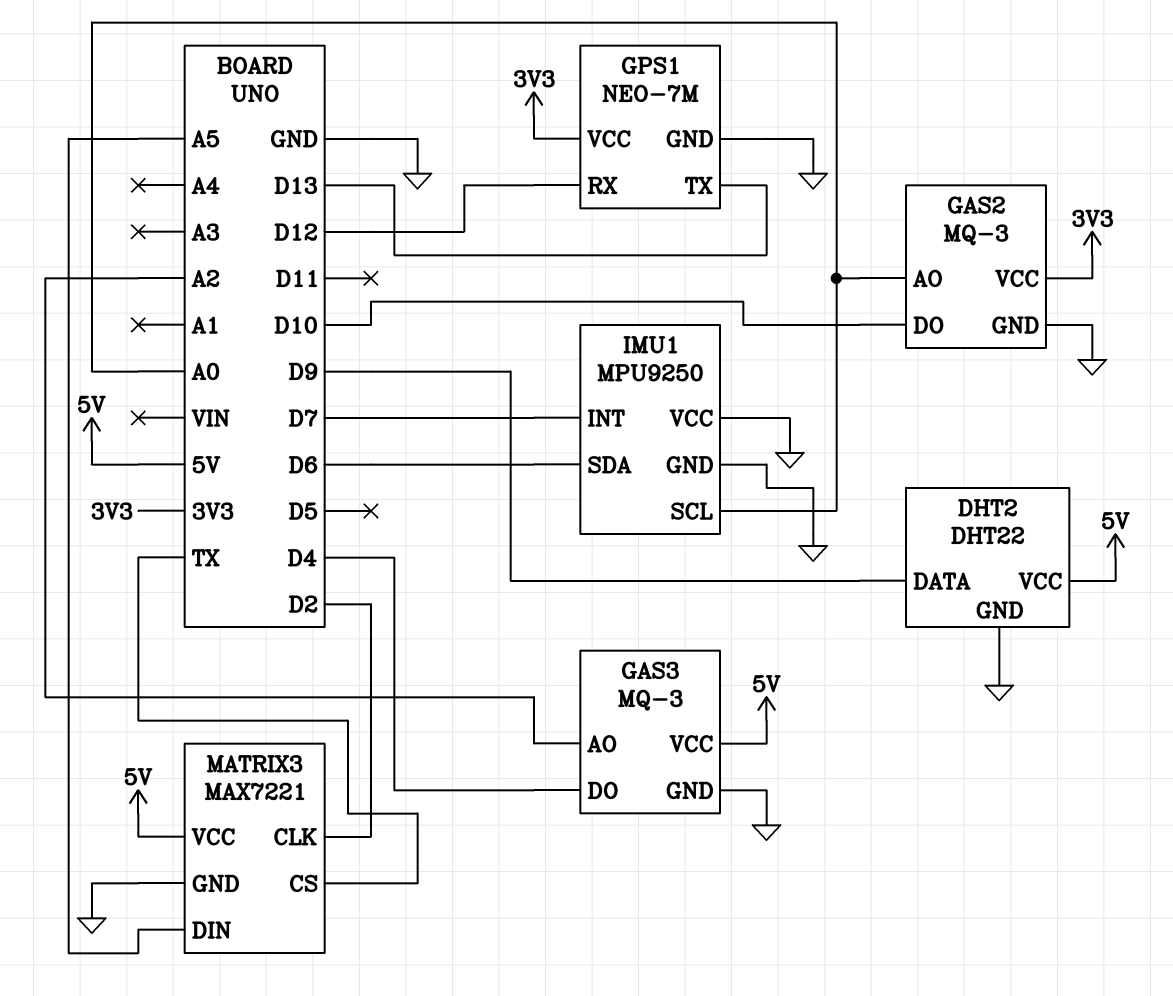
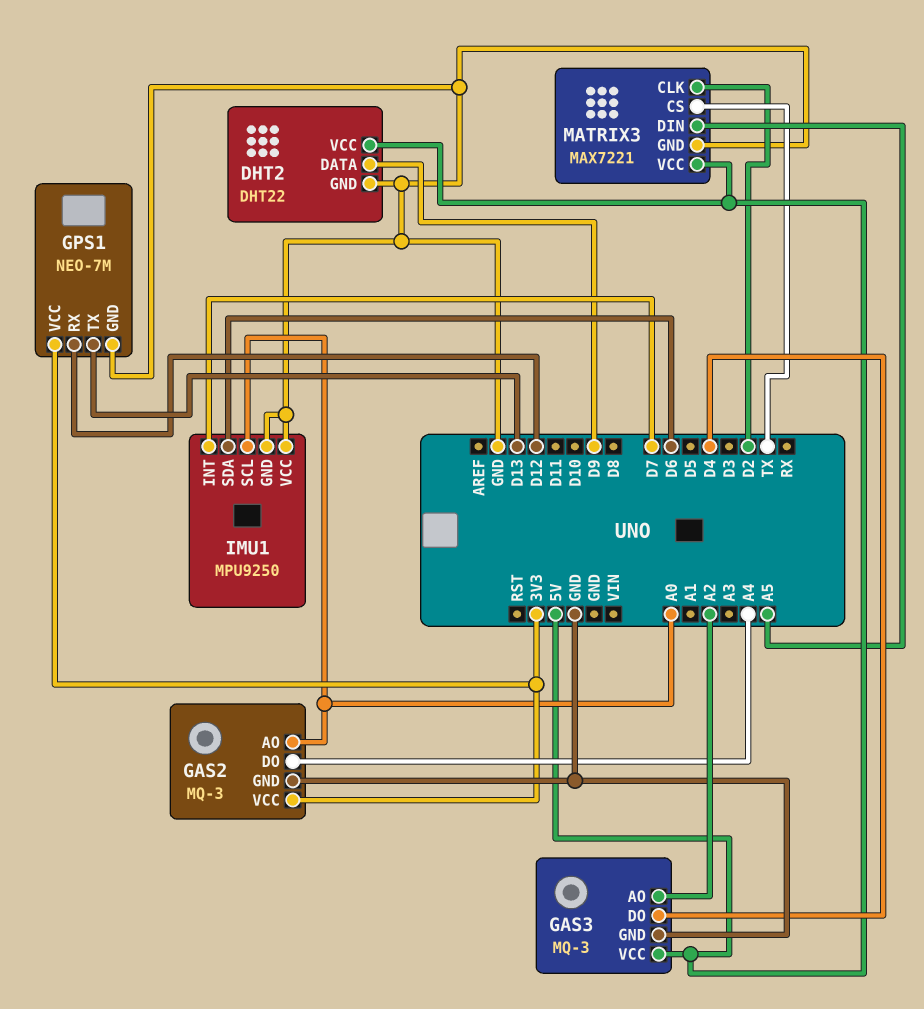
GAS2 pin DO: D10 -> A4

